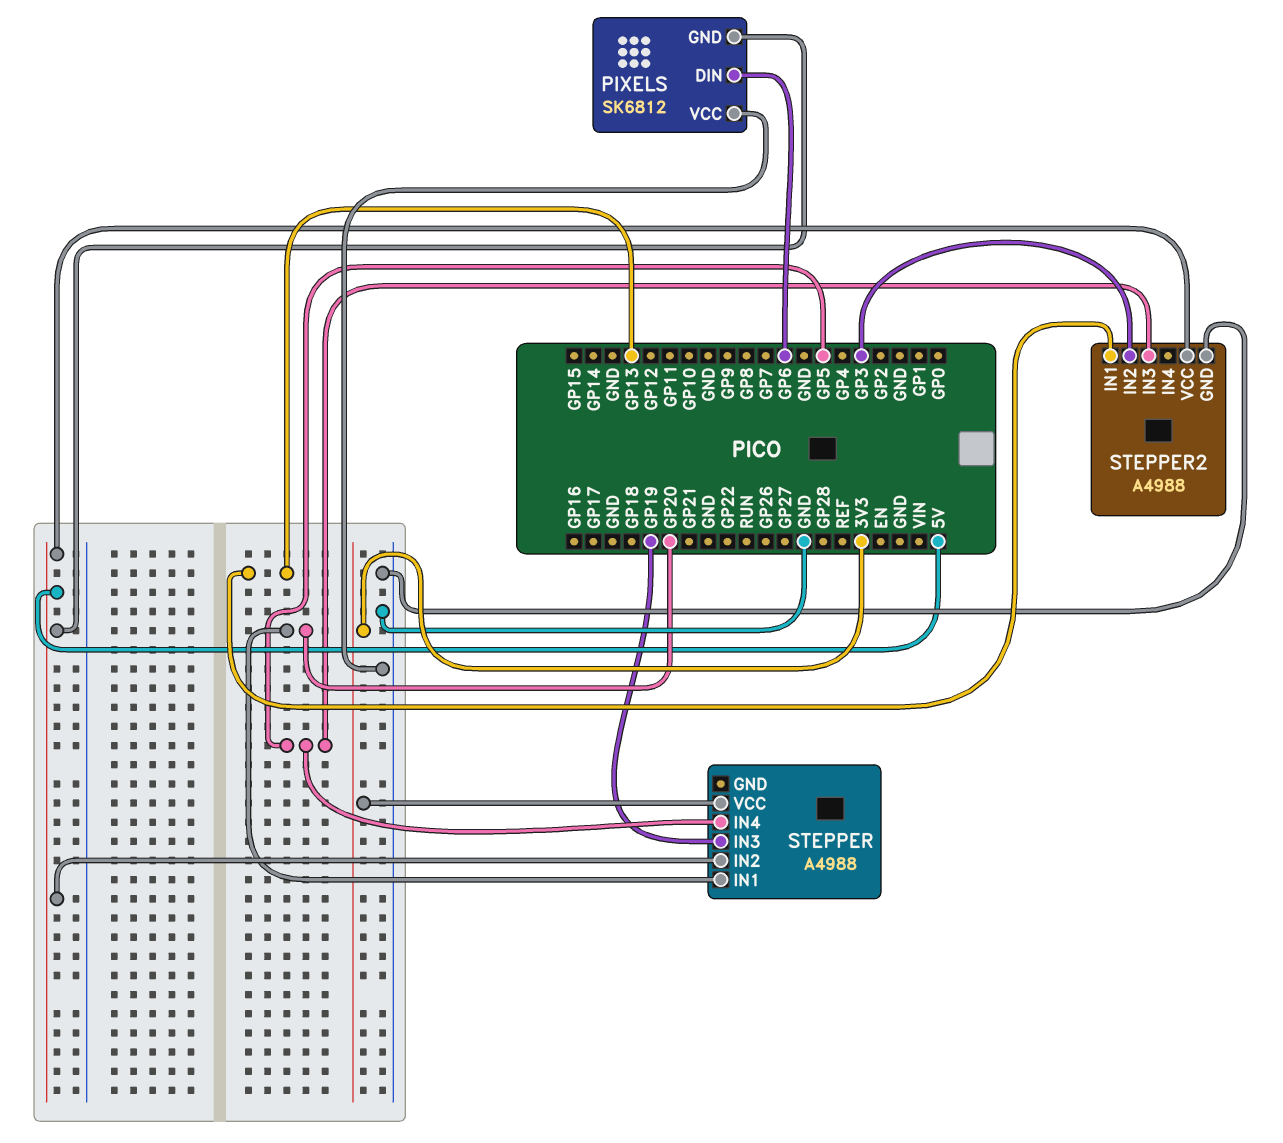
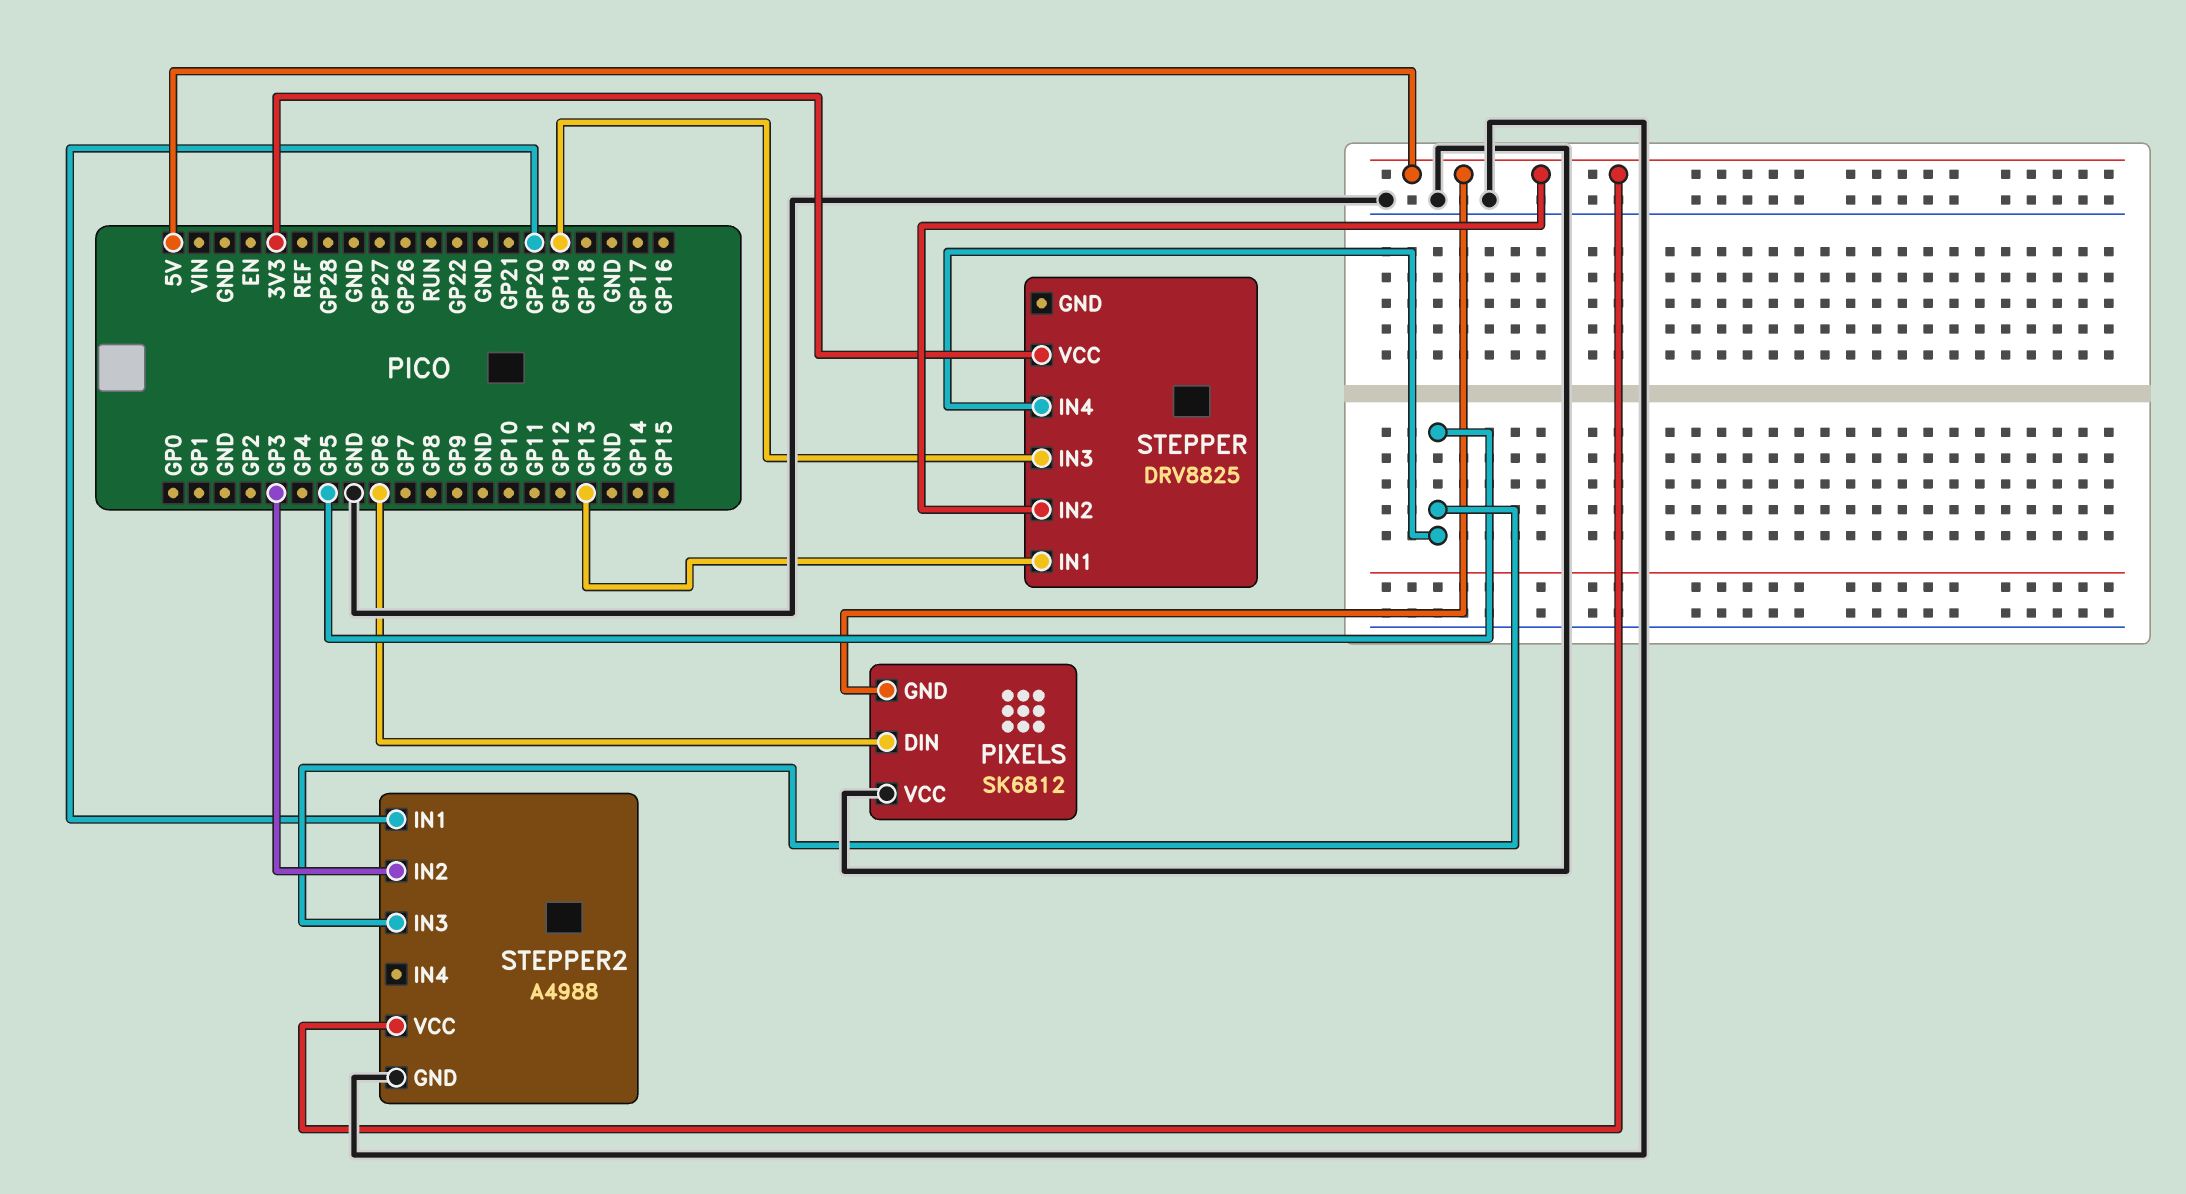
STEPPER: A4988 -> DRV8825
STEPPER pin IN1: GP20 -> GP13
STEPPER2 pin IN1: GP13 -> GP20

